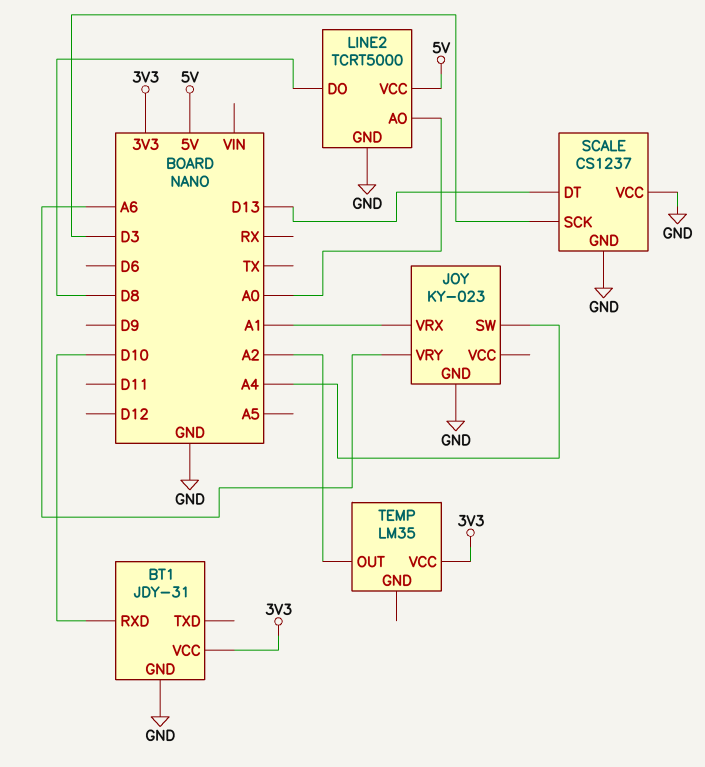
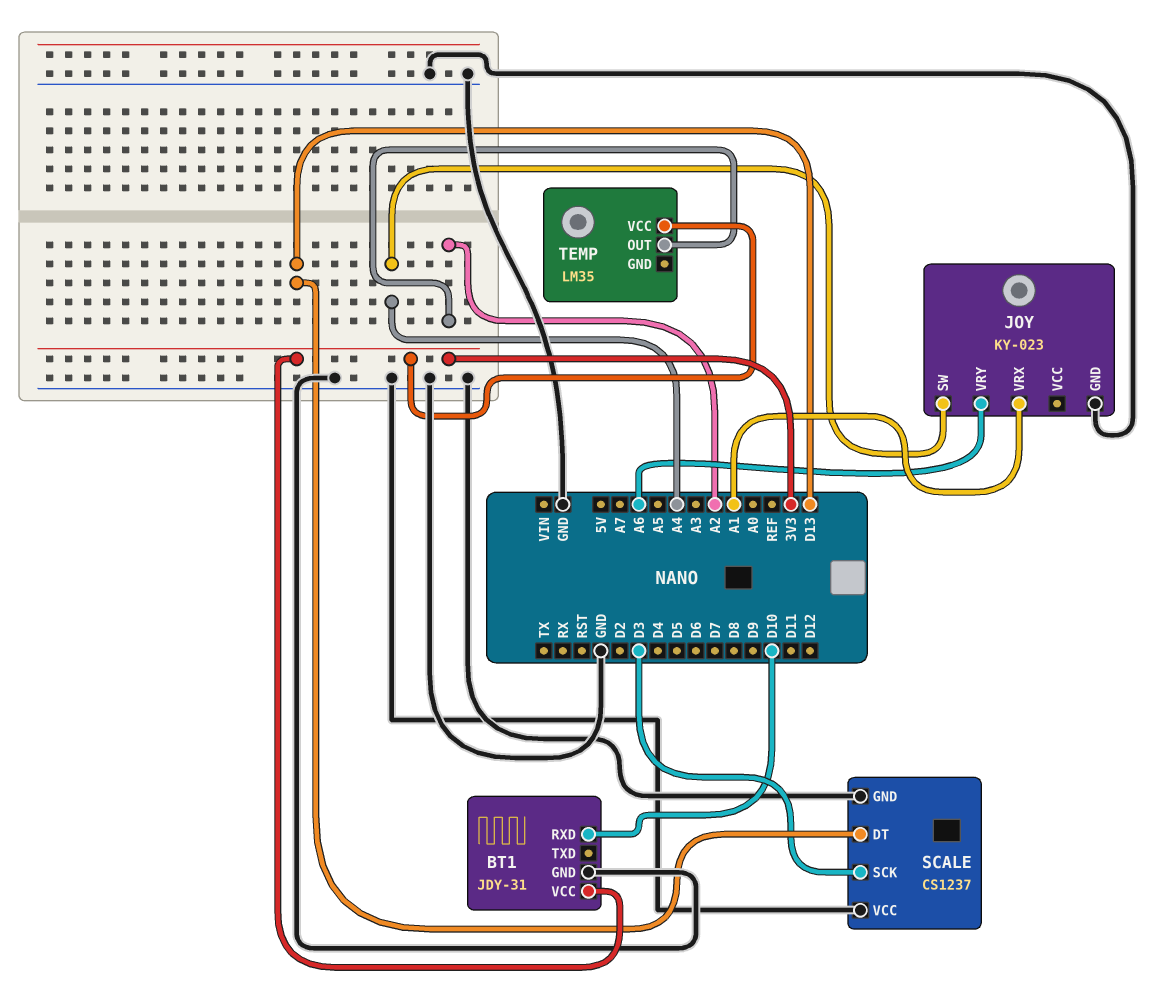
LINE2: TCRT5000 -> none
LINE2 pin AO: A0 -> none
LINE2 pin DO: D8 -> none
LINE2 pin GND: GND -> none
LINE2 pin VCC: 5V -> none

